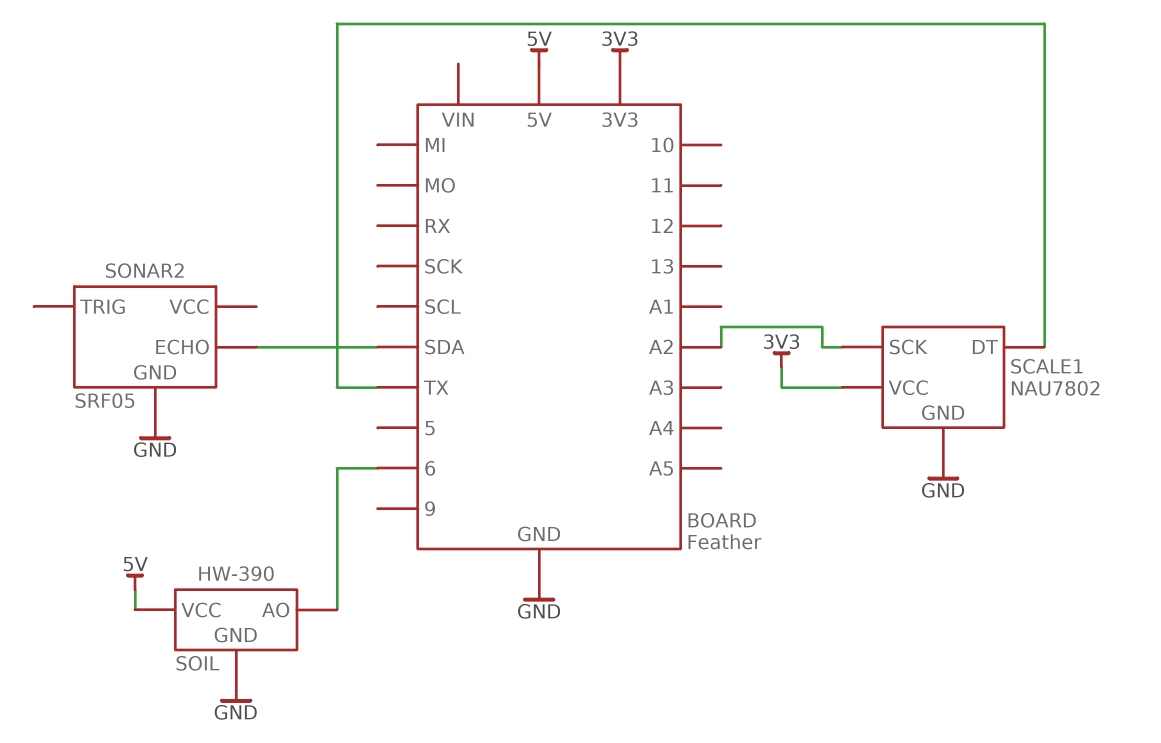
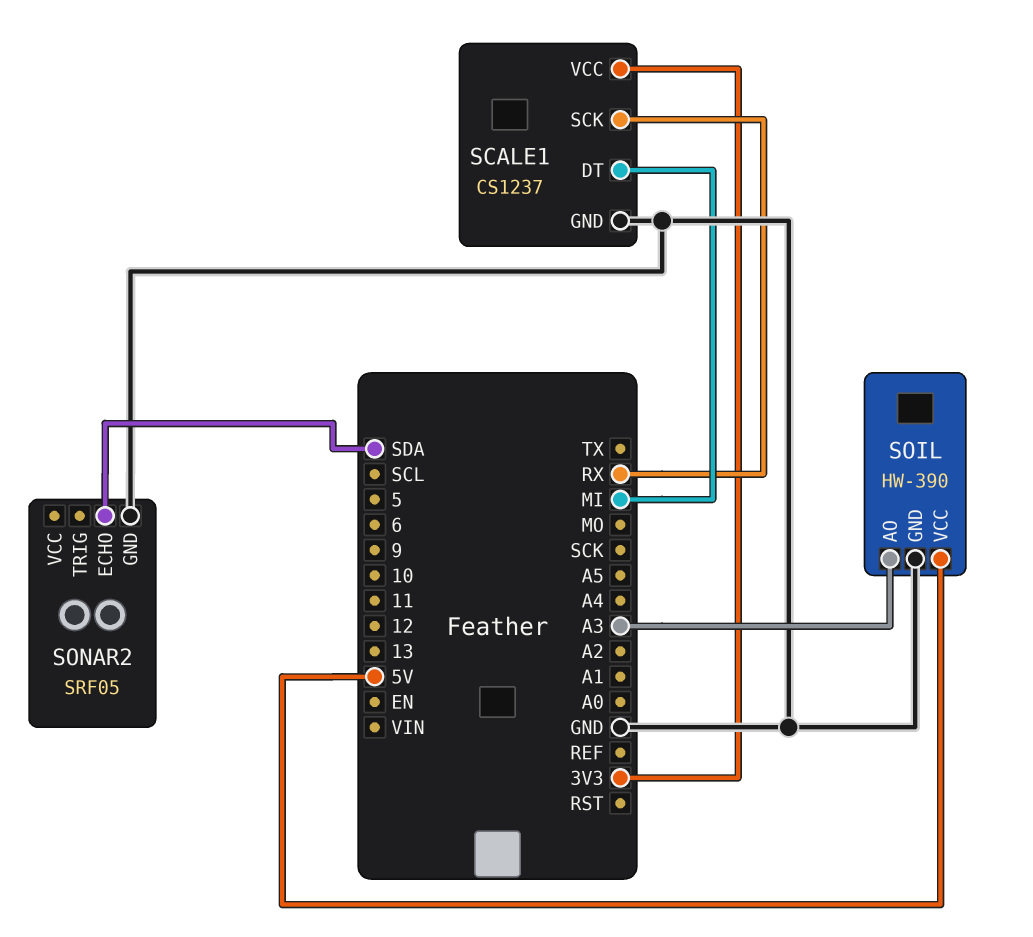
SCALE1: NAU7802 -> CS1237
SCALE1 pin DT: TX -> MI
SCALE1 pin SCK: A2 -> RX
SOIL pin AO: 6 -> A3

